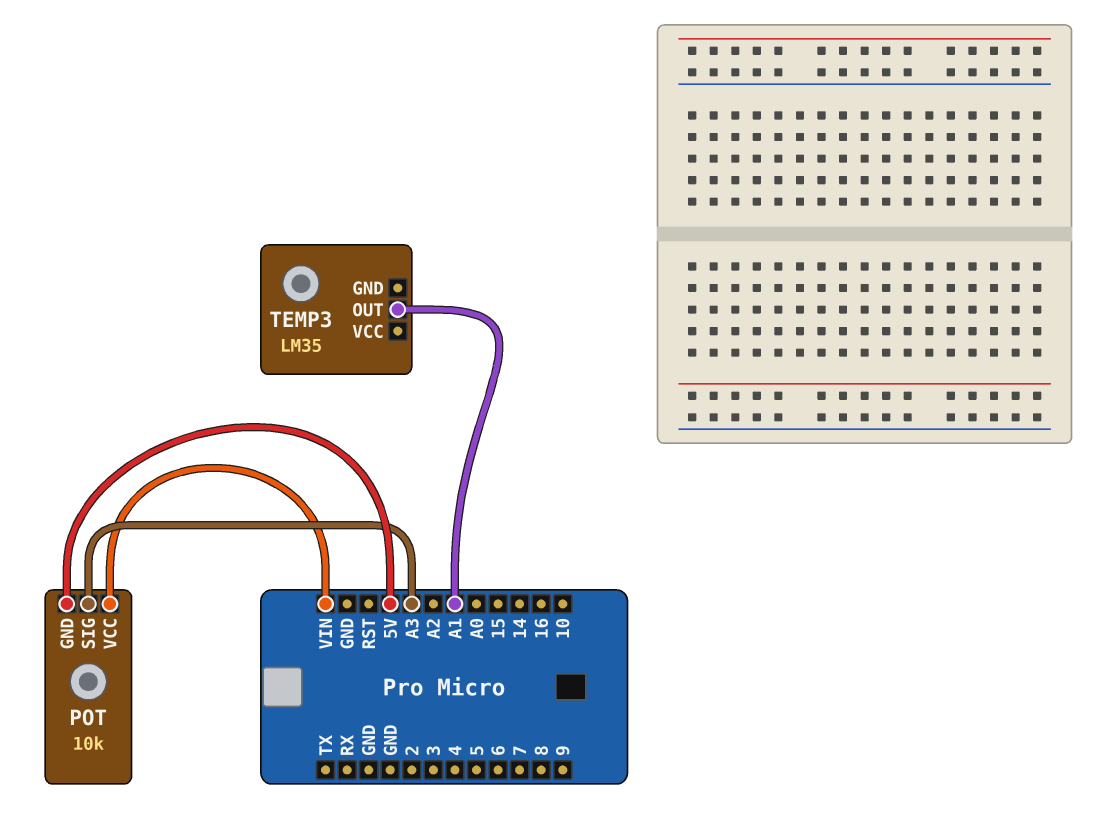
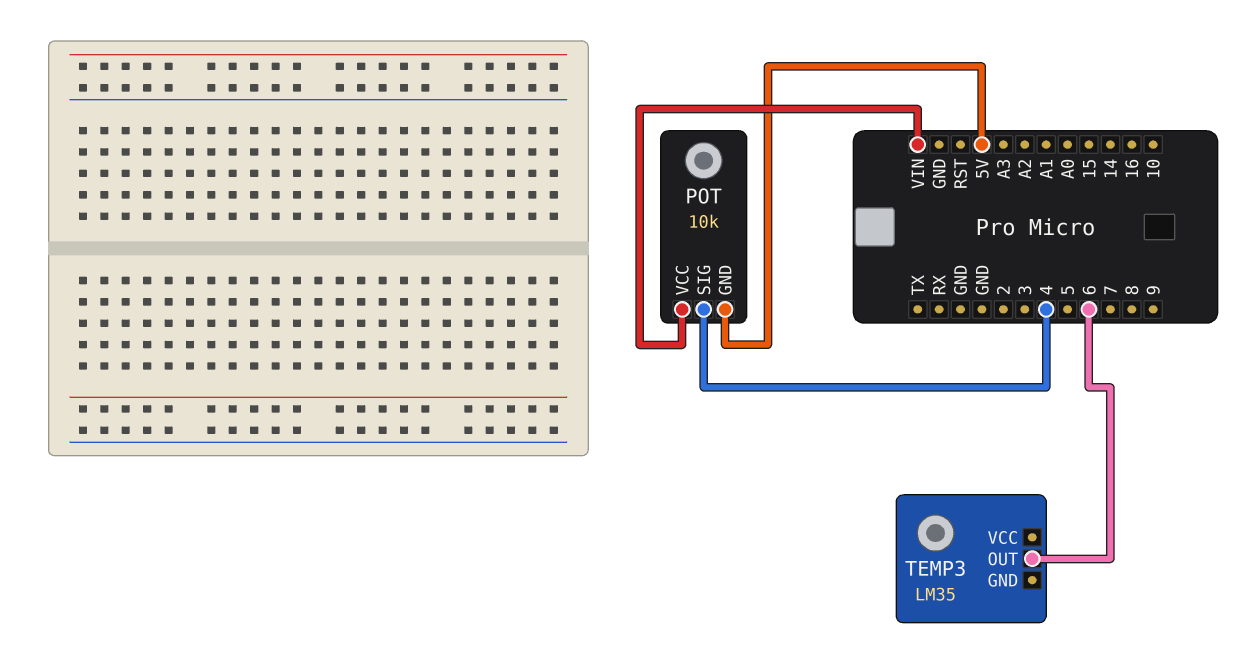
POT pin SIG: A3 -> 4
TEMP3 pin OUT: A1 -> 6

